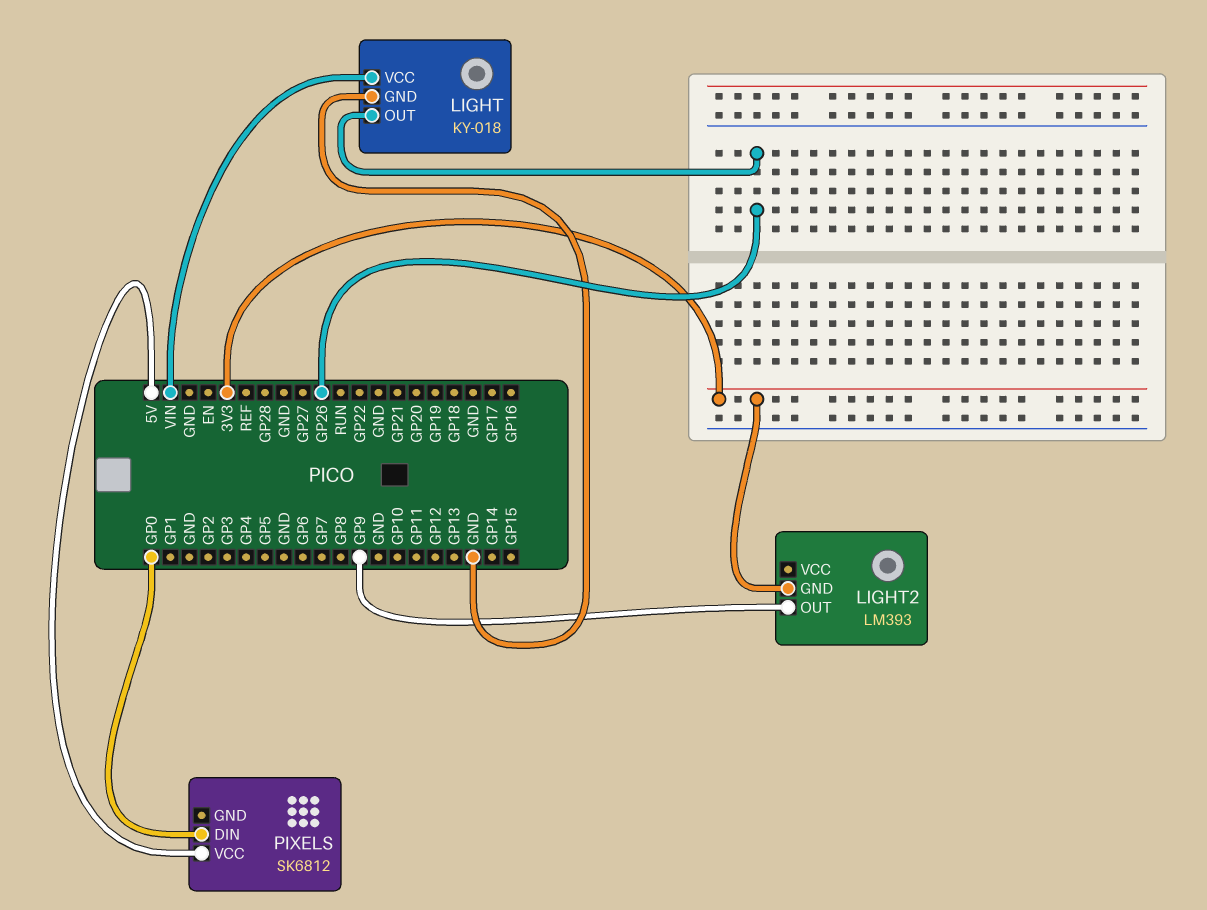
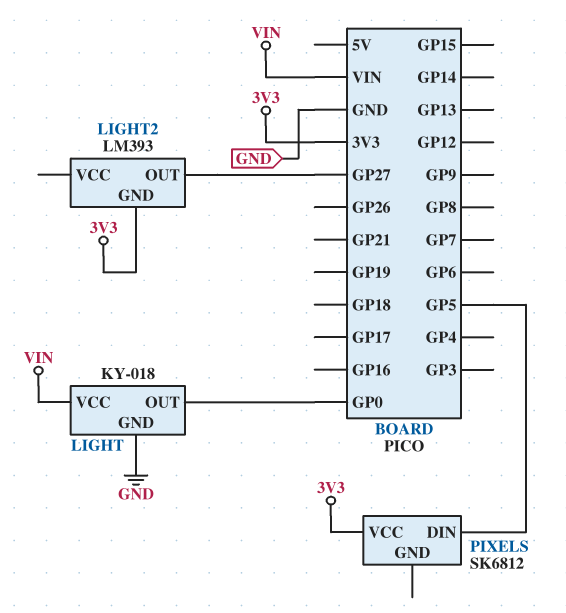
LIGHT pin OUT: GP26 -> GP0
LIGHT2 pin OUT: GP9 -> GP27
PIXELS pin DIN: GP0 -> GP5
PIXELS pin VCC: 5V -> 3V3

